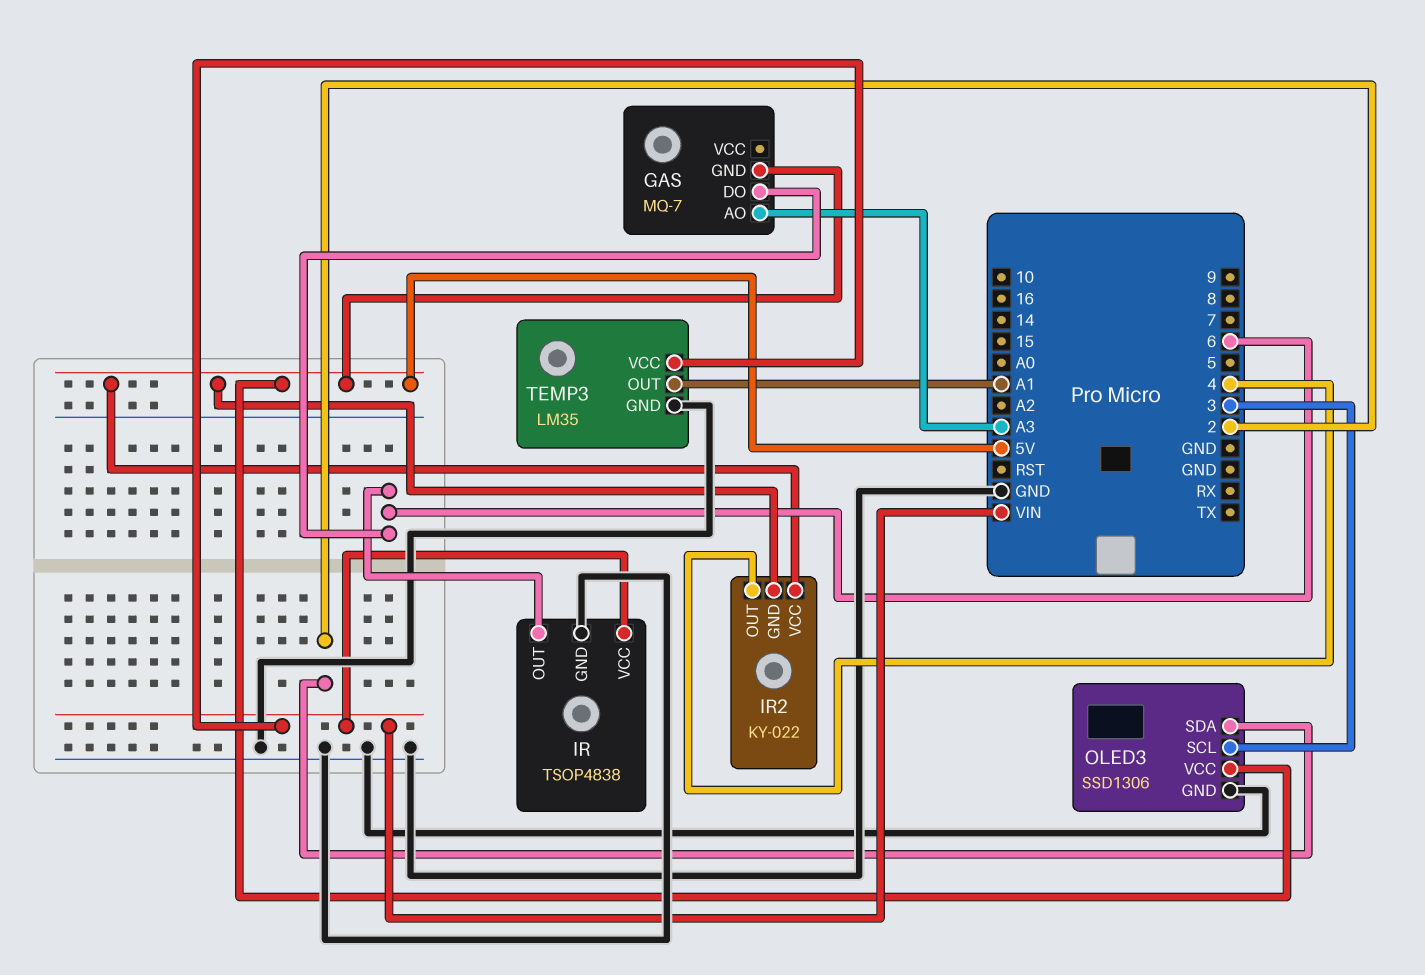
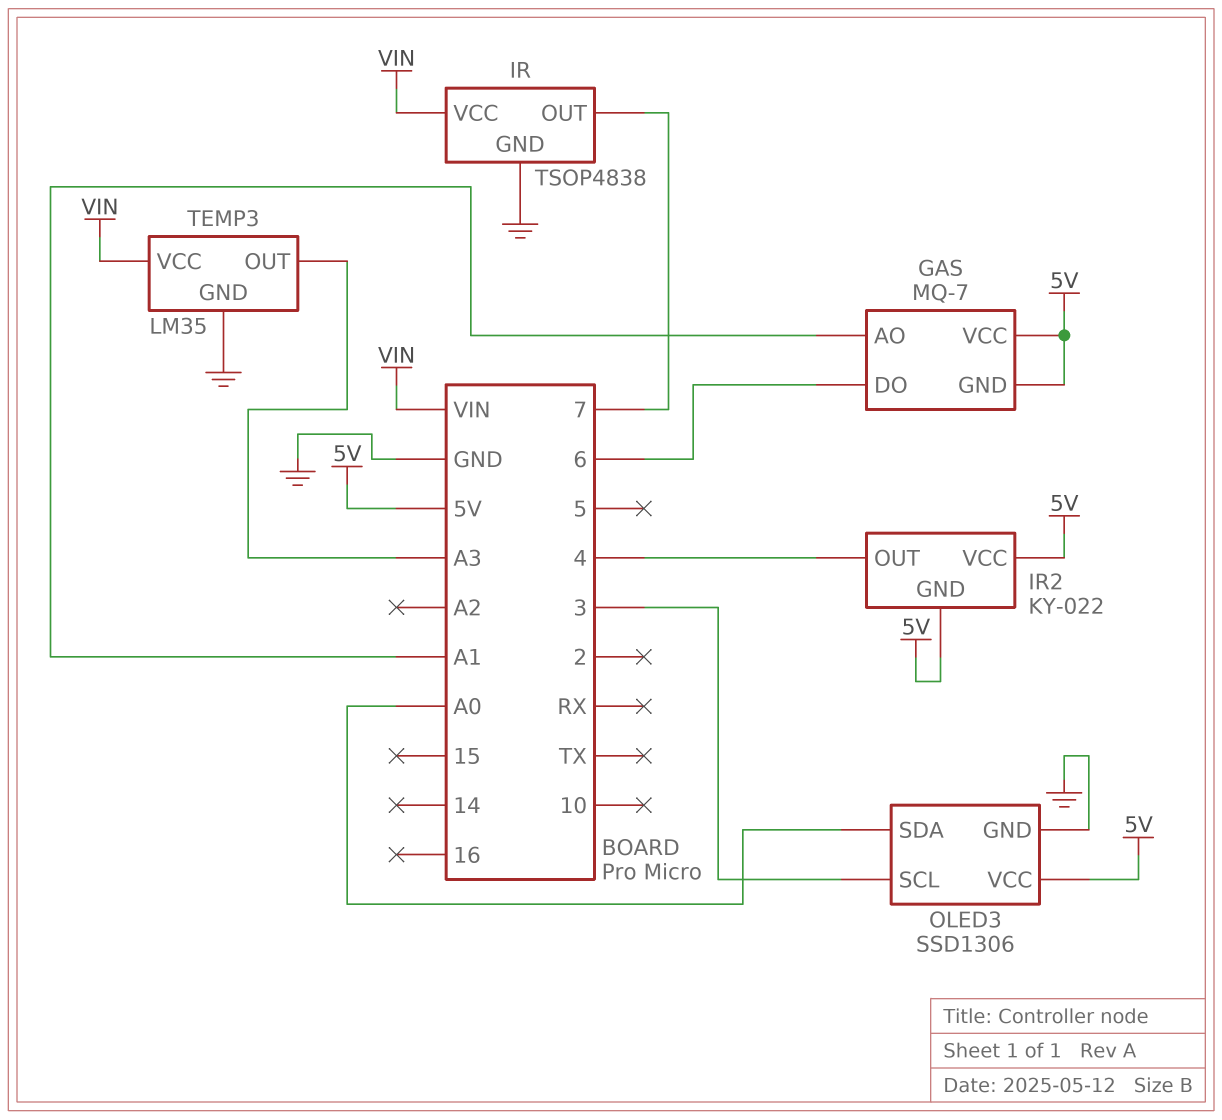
GAS pin AO: A3 -> A1
GAS pin VCC: none -> 5V
IR pin OUT: 6 -> 7
OLED3 pin SDA: 2 -> A0
TEMP3 pin OUT: A1 -> A3

